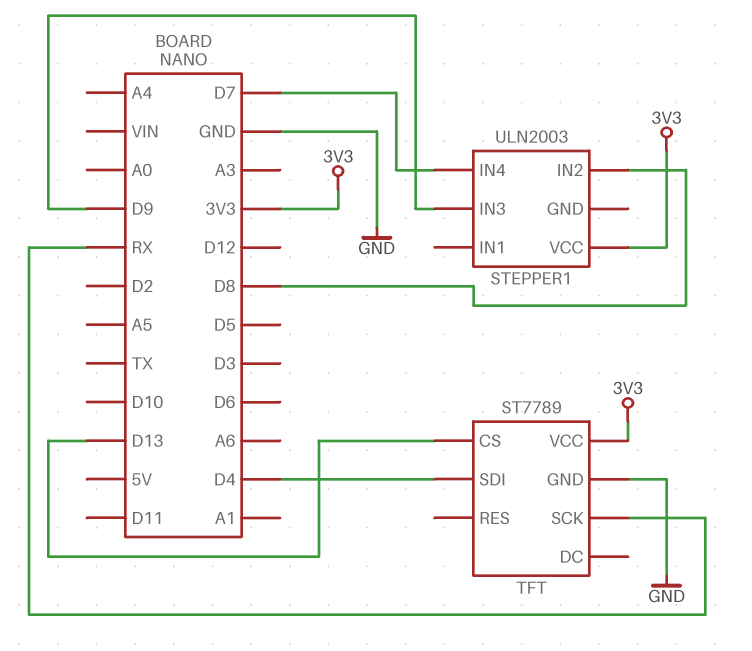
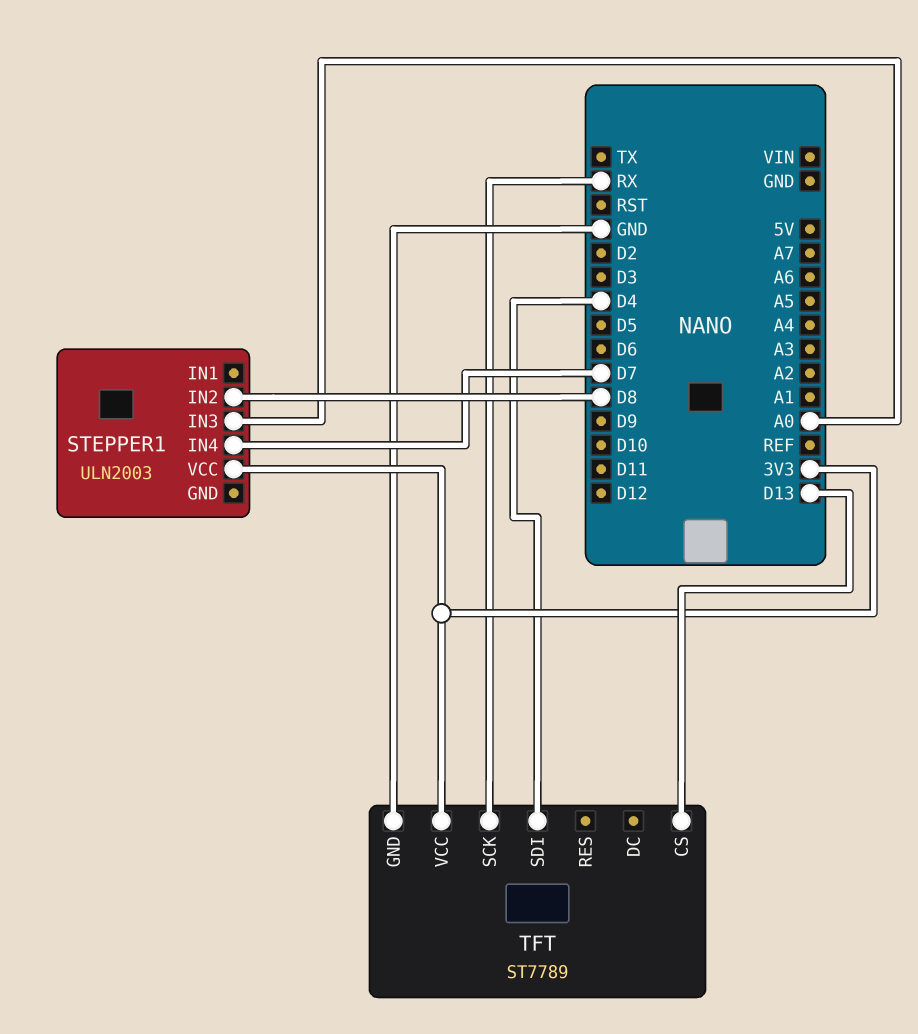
STEPPER1 pin IN3: D9 -> A0

